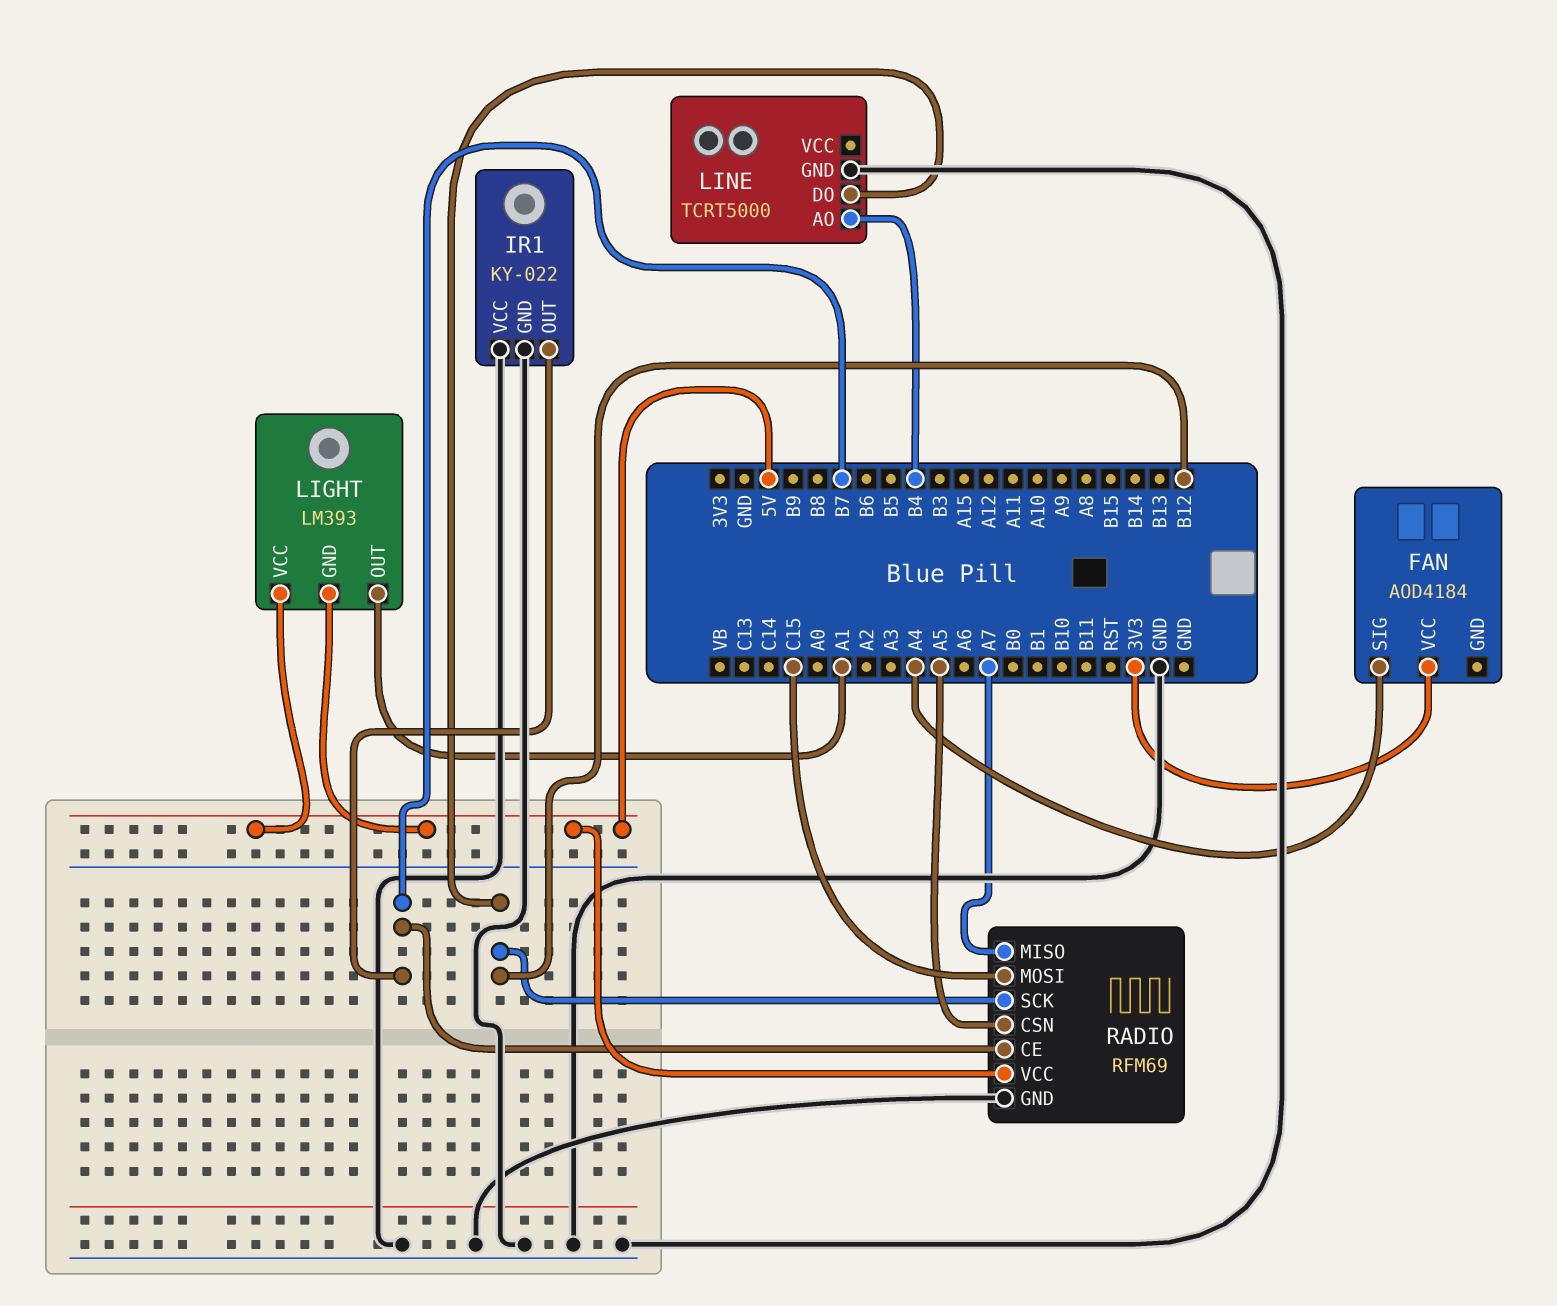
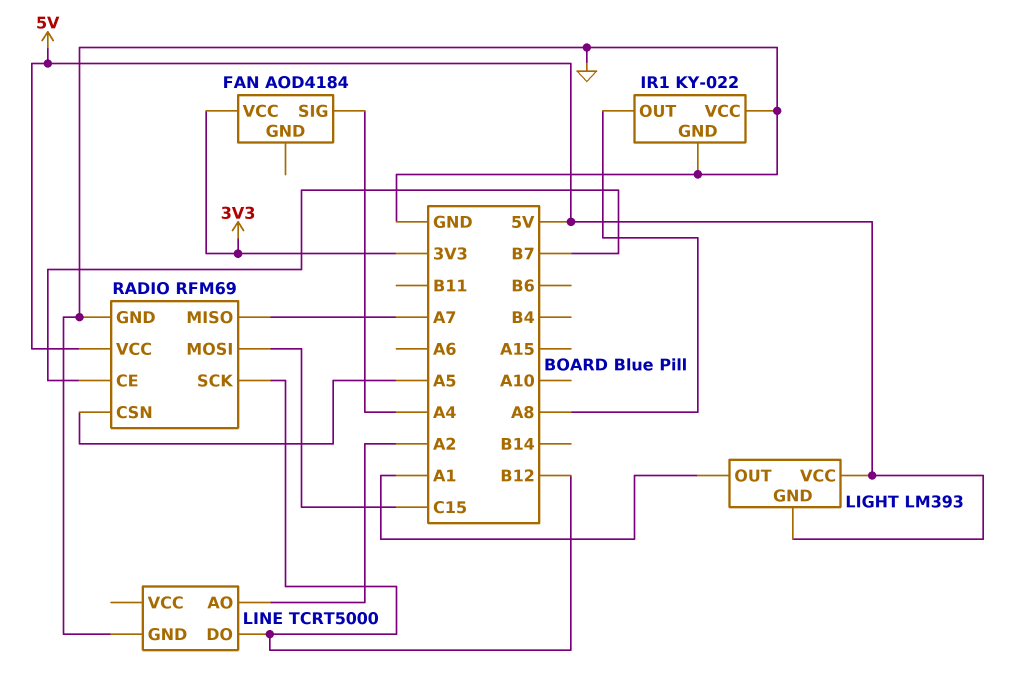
IR1 pin OUT: B7 -> A8
LINE pin AO: B4 -> A2

